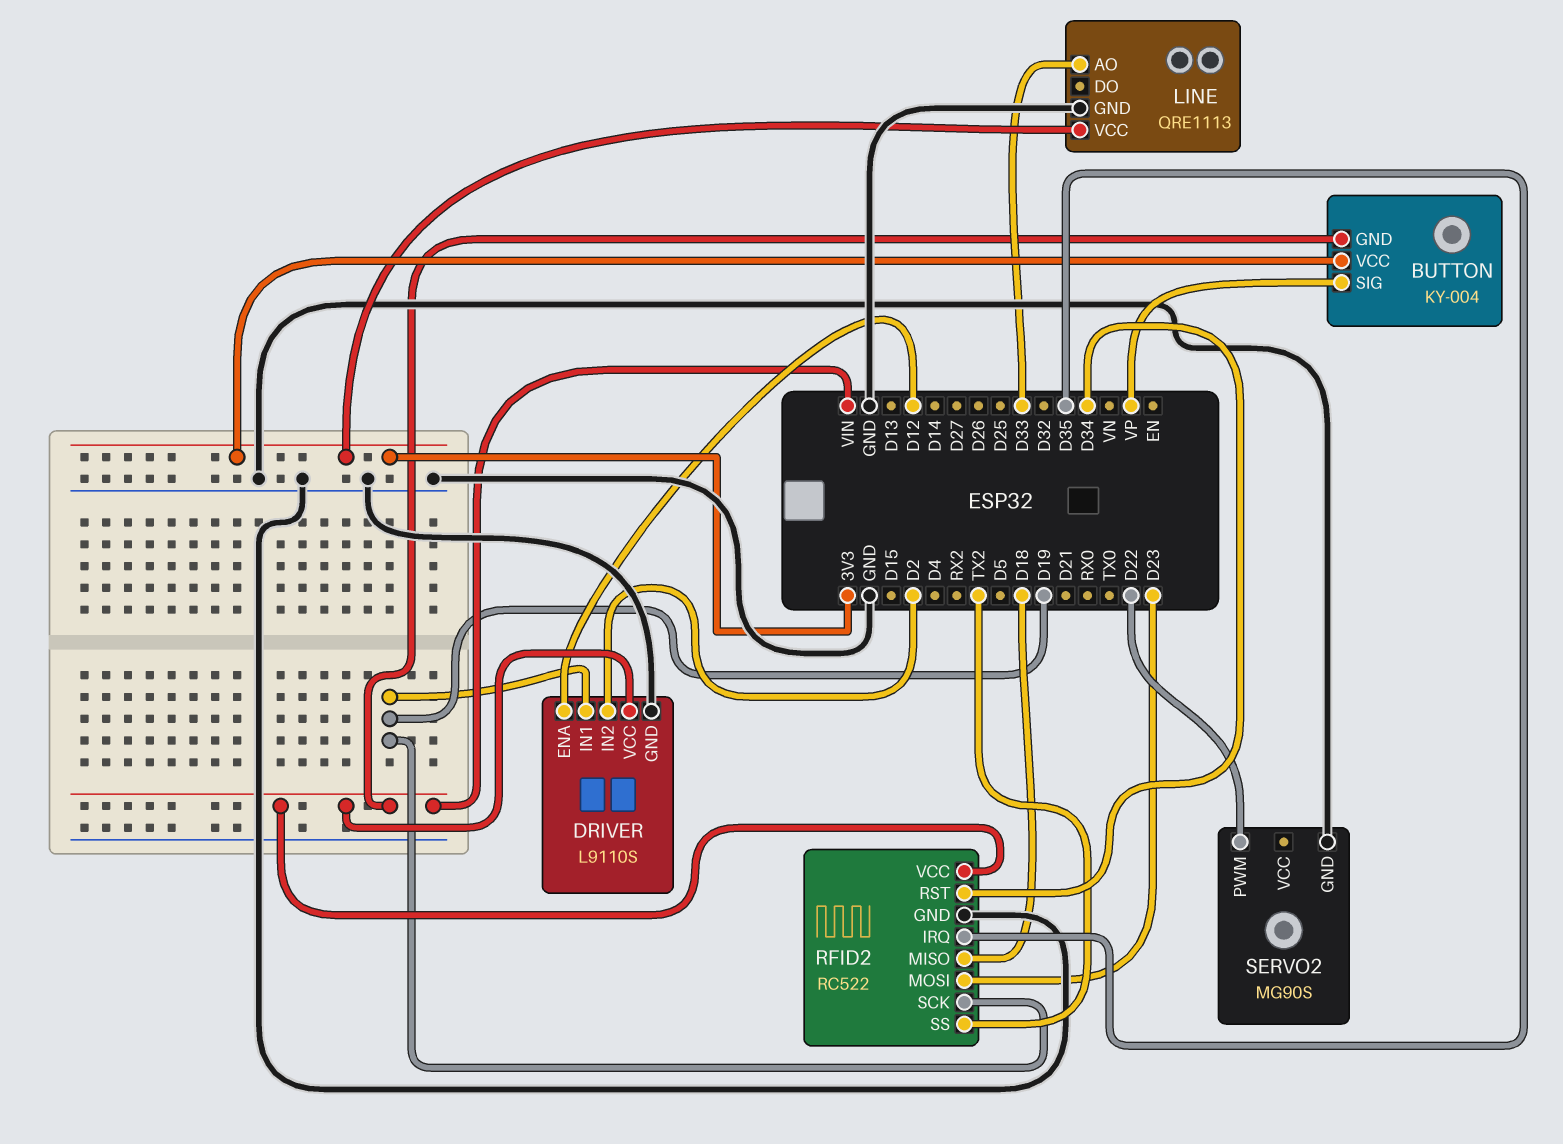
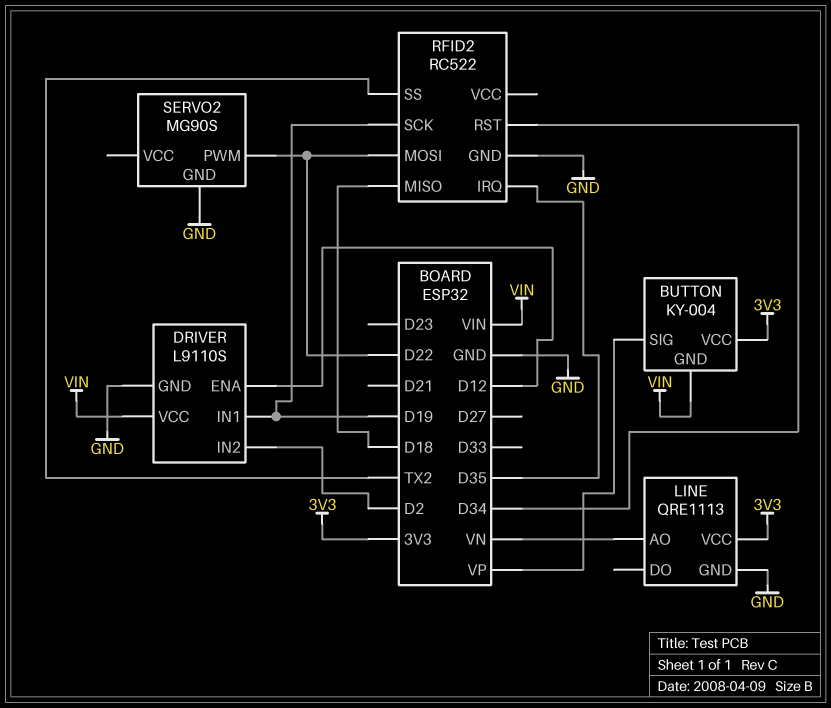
LINE pin AO: D33 -> VN
RFID2 pin MOSI: D23 -> D22
RFID2 pin VCC: VIN -> none

